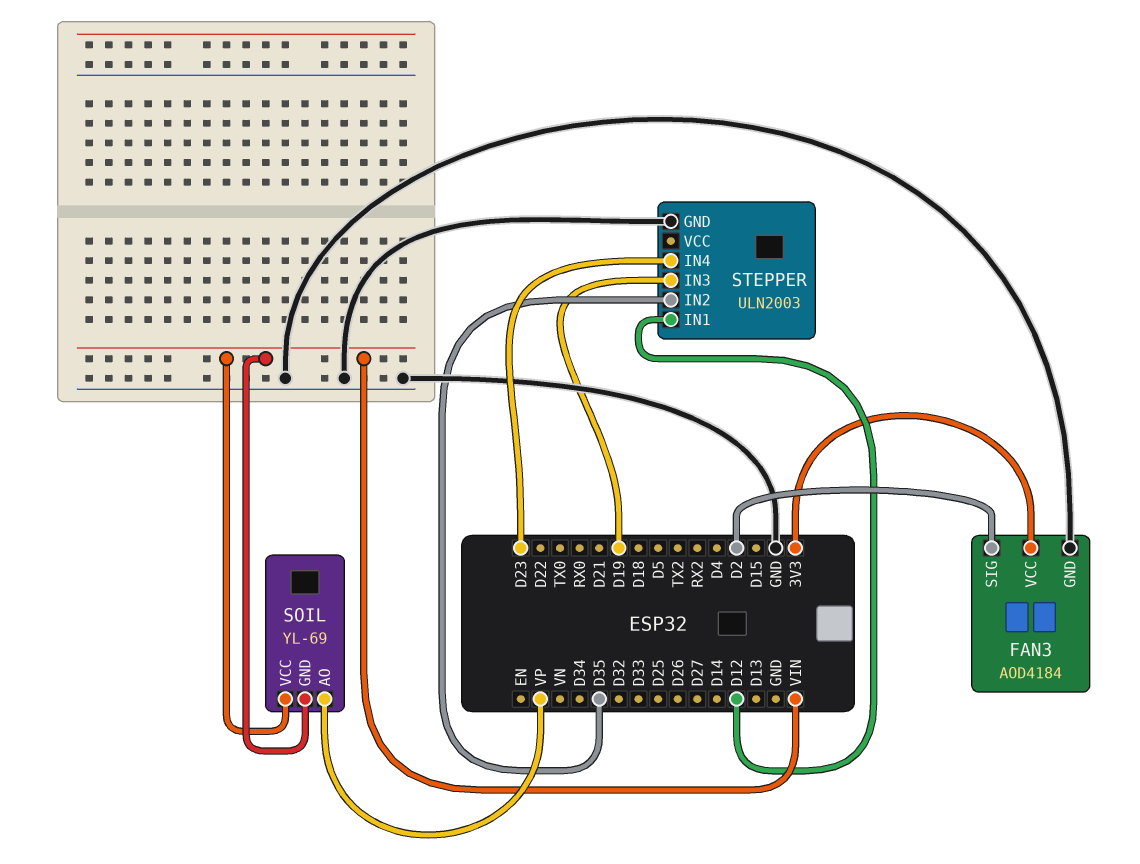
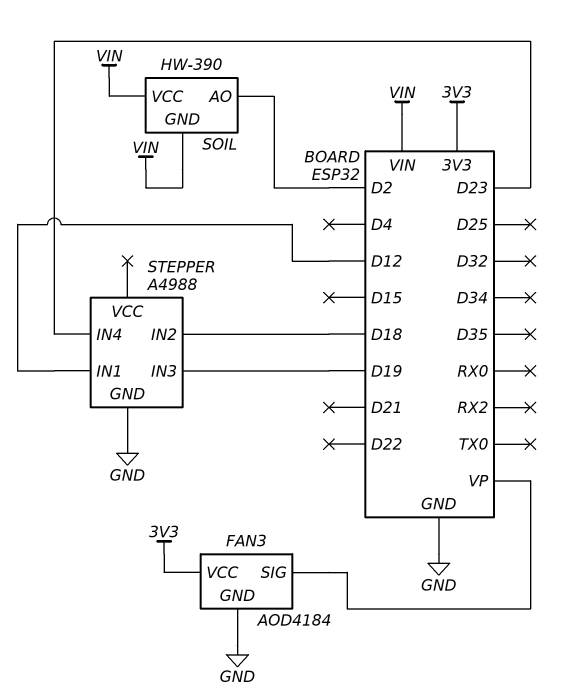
FAN3 pin SIG: D2 -> VP
SOIL: YL-69 -> HW-390
SOIL pin AO: VP -> D2
STEPPER: ULN2003 -> A4988
STEPPER pin IN2: D35 -> D18

